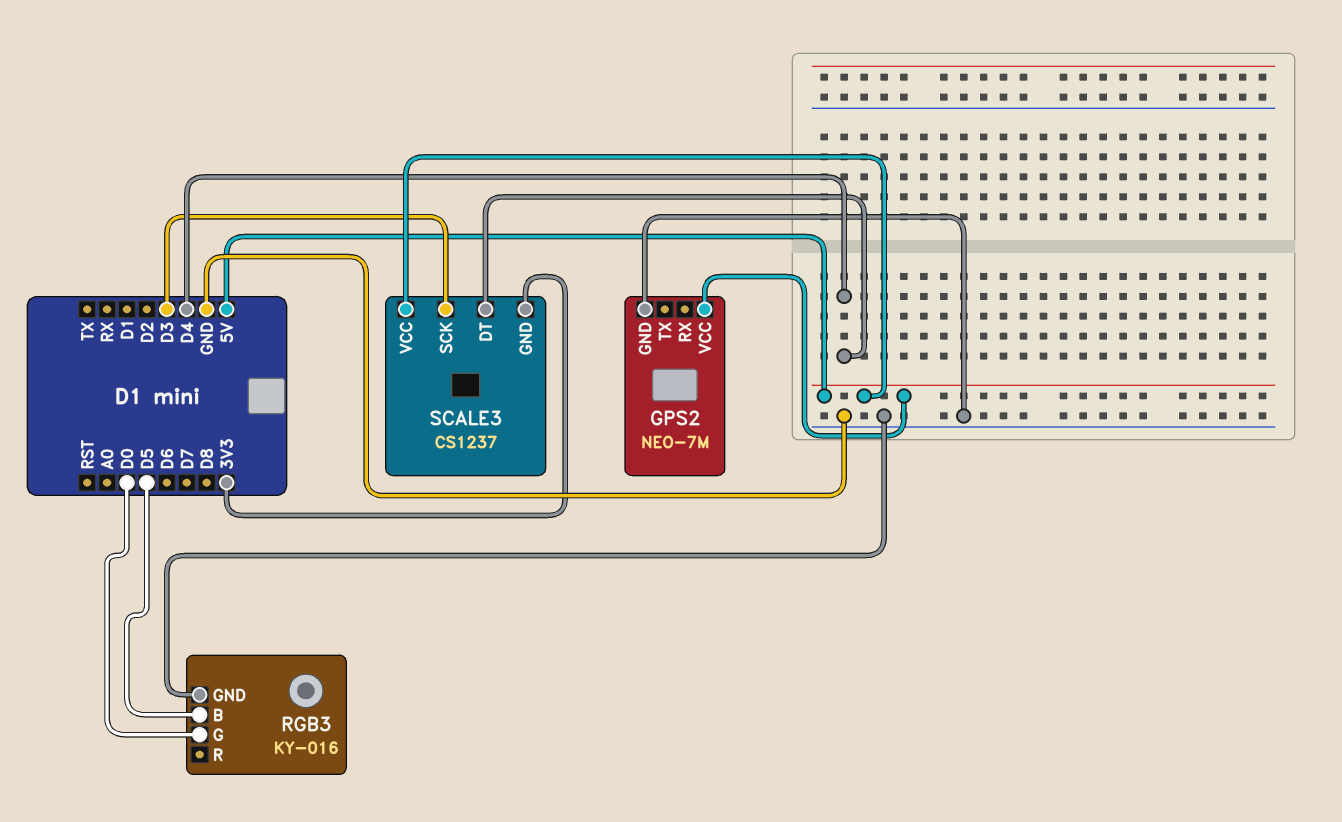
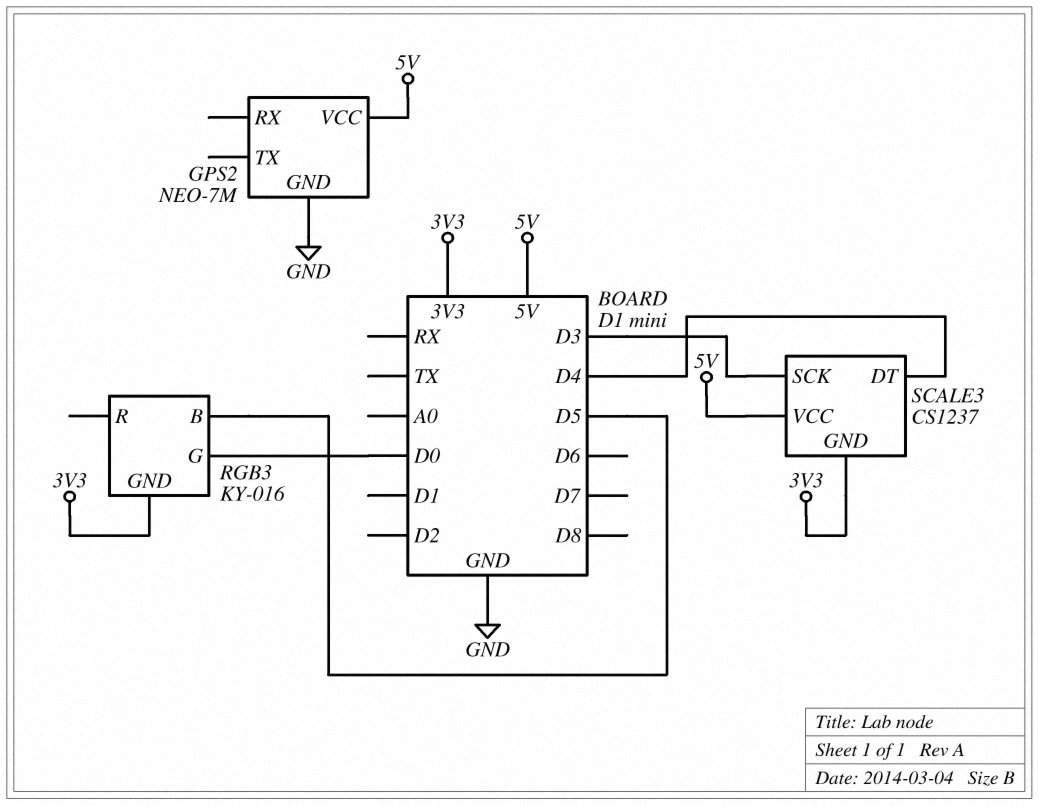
RGB3 pin GND: GND -> 3V3

